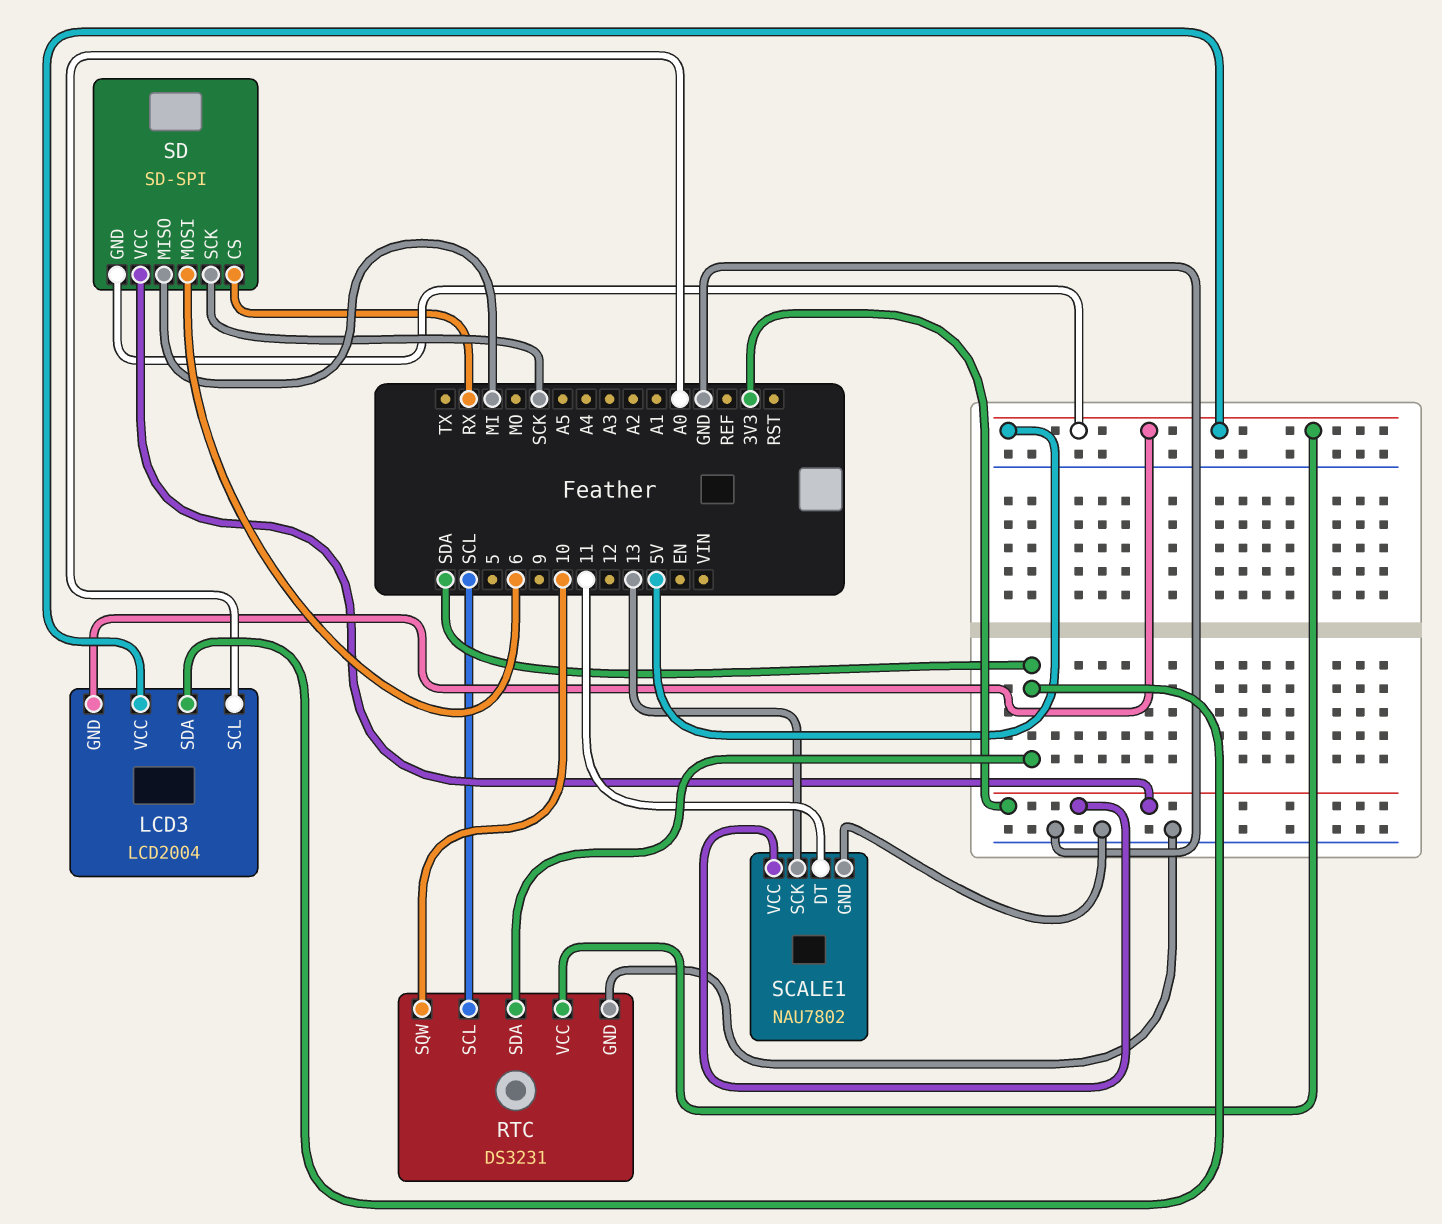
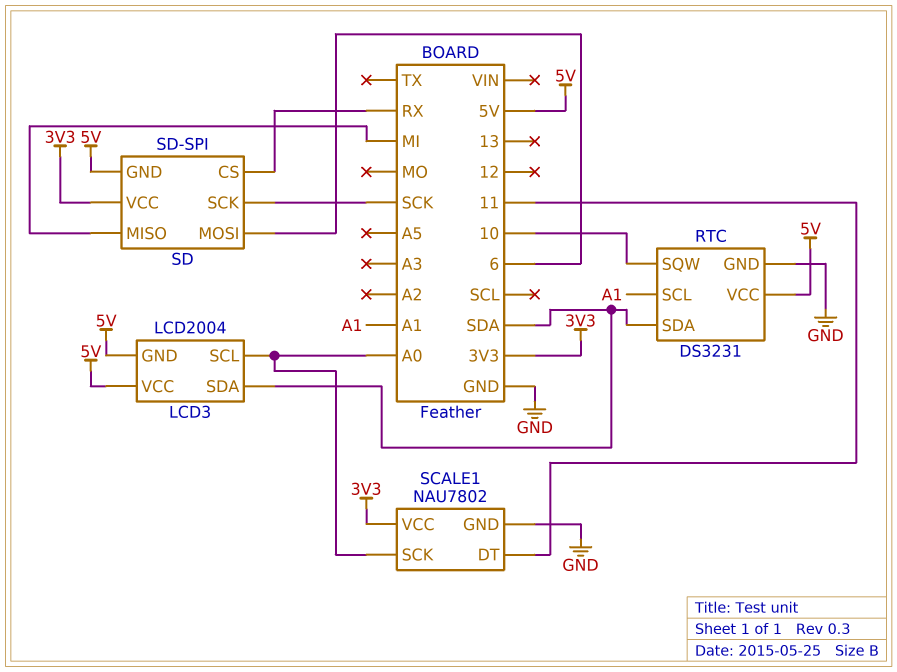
RTC pin SCL: SCL -> A1
SCALE1 pin SCK: 13 -> A0

